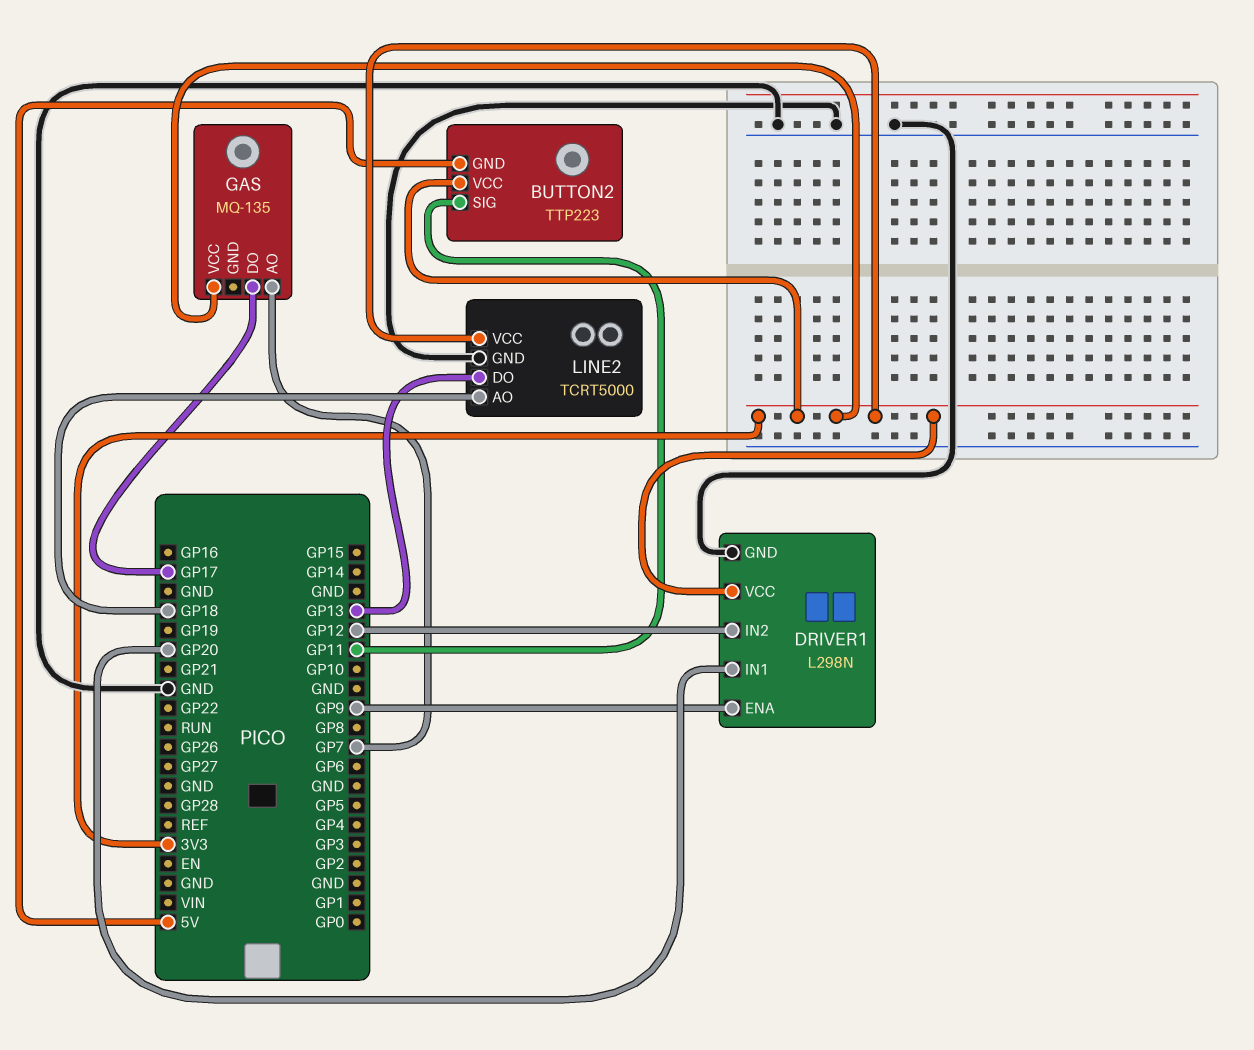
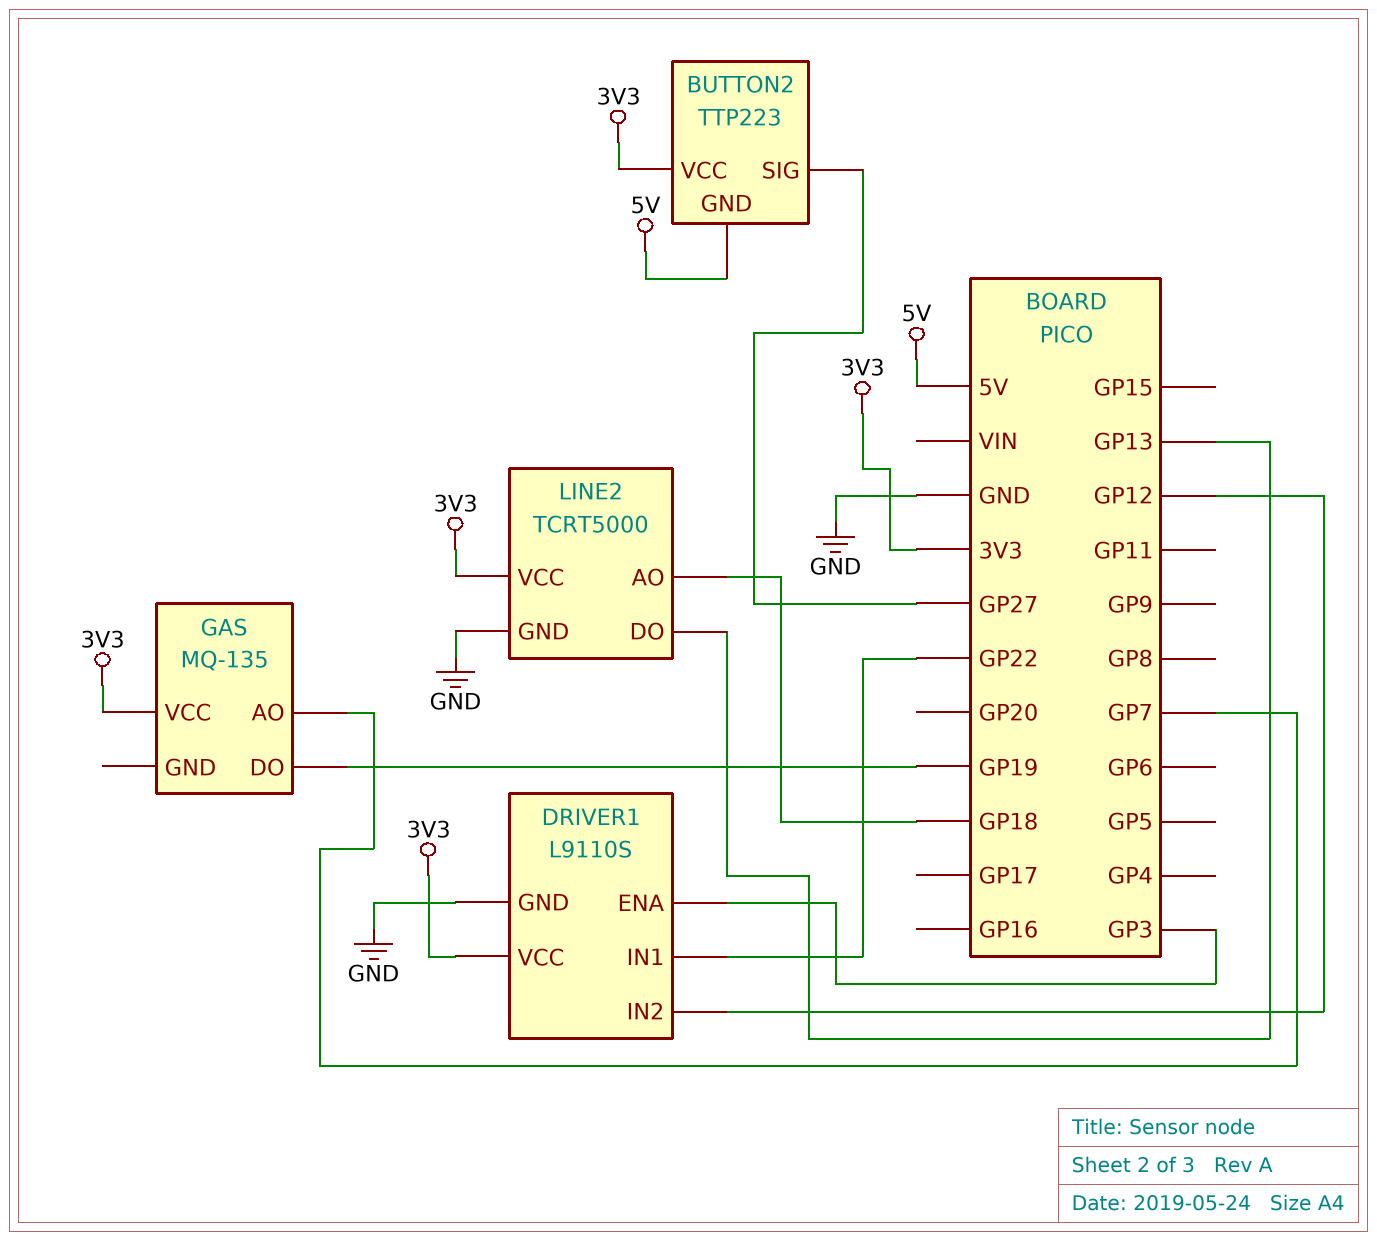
BUTTON2 pin SIG: GP11 -> GP27
DRIVER1: L298N -> L9110S
DRIVER1 pin ENA: GP9 -> GP3
DRIVER1 pin IN1: GP20 -> GP22
GAS pin DO: GP17 -> GP19

